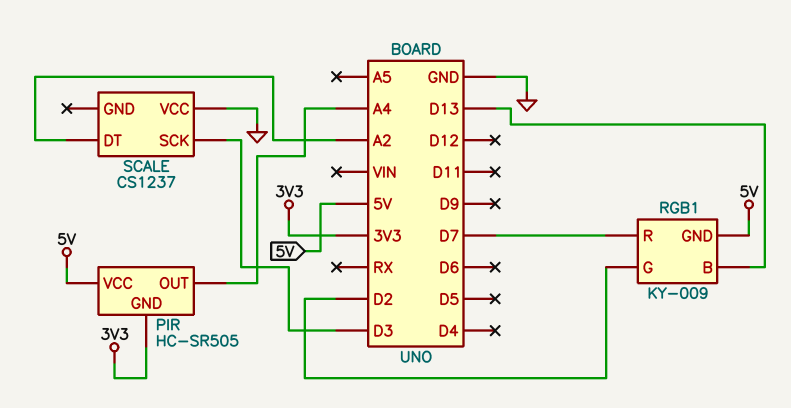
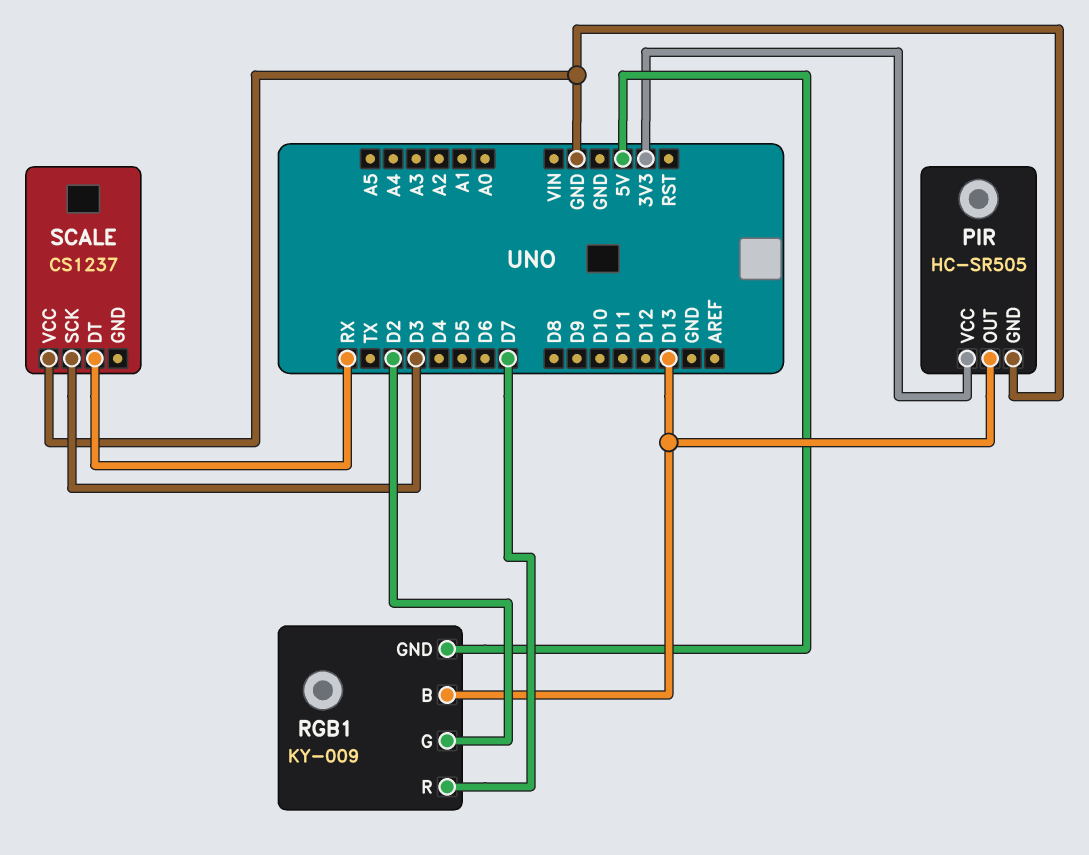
PIR pin GND: 3V3 -> GND
PIR pin OUT: A4 -> D13
PIR pin VCC: 5V -> 3V3
SCALE pin DT: A2 -> RX

